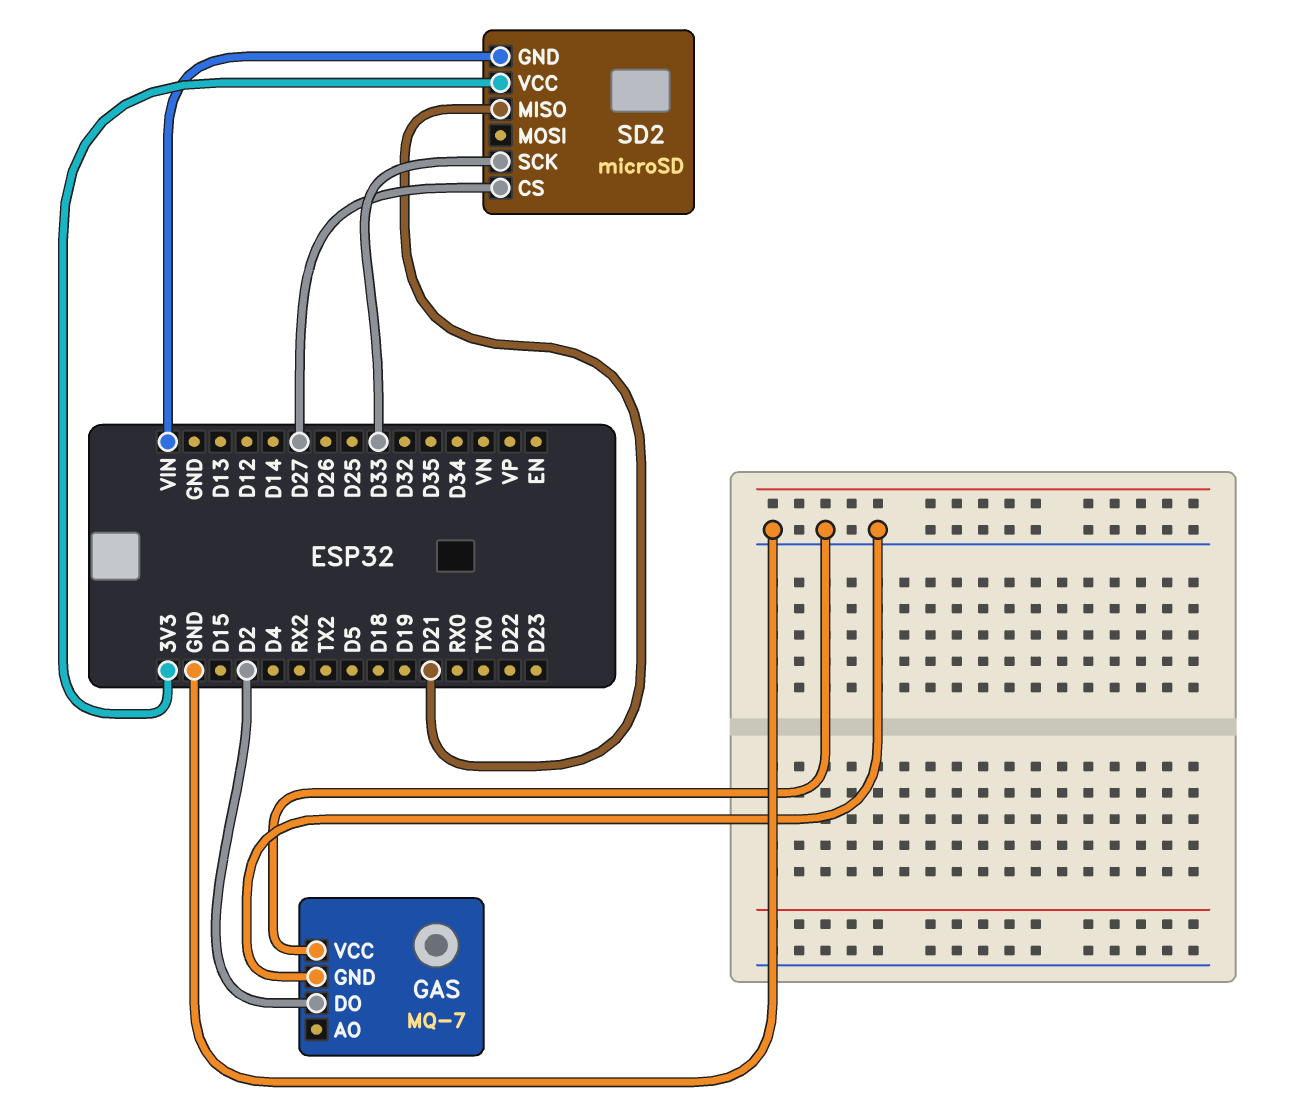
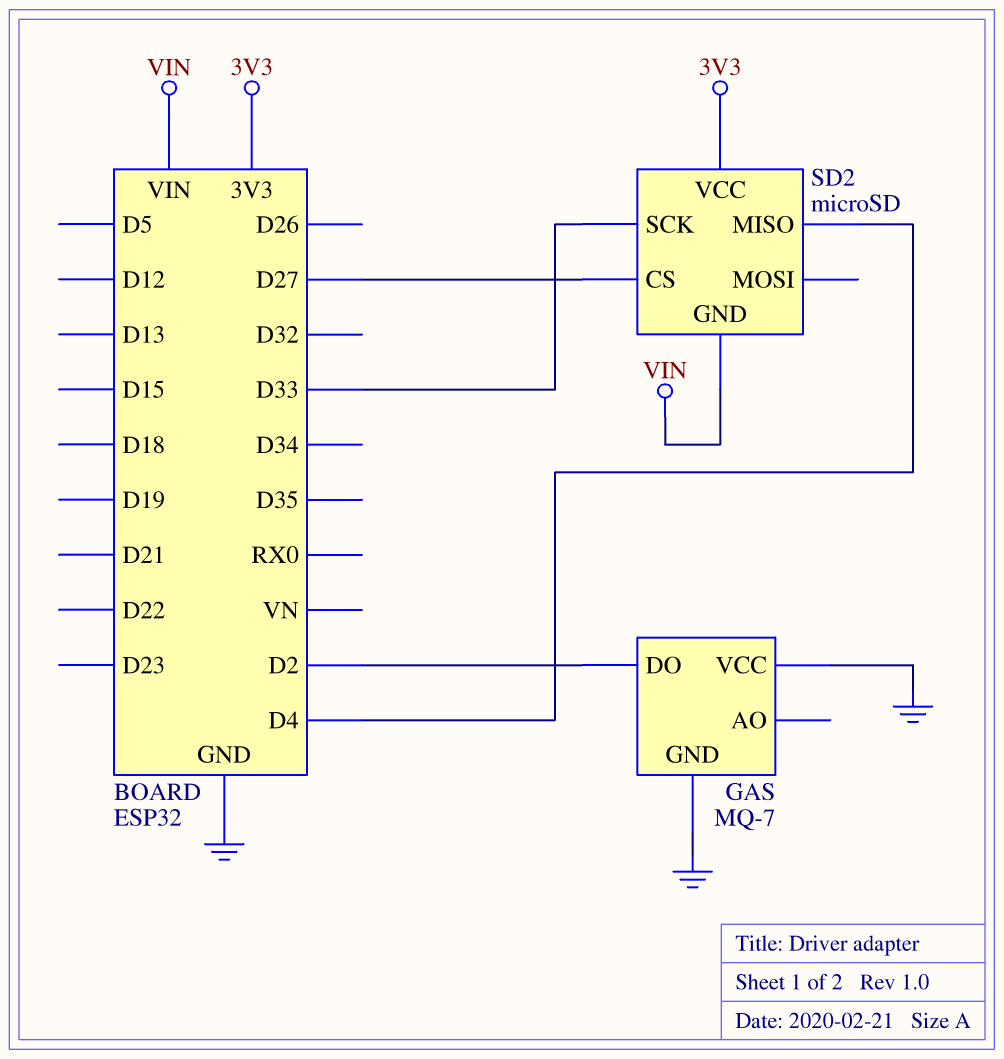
SD2 pin MISO: D21 -> D4

